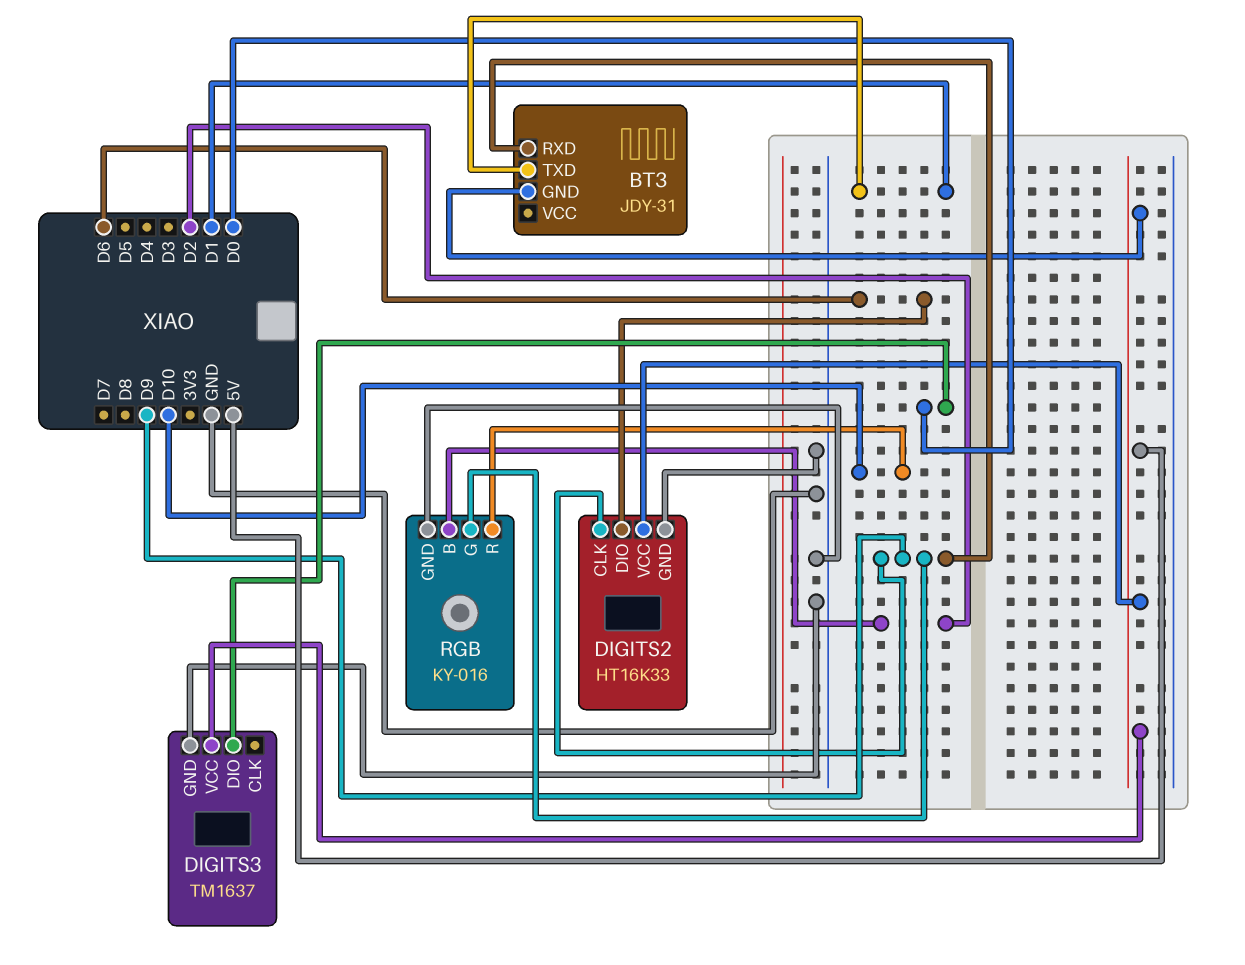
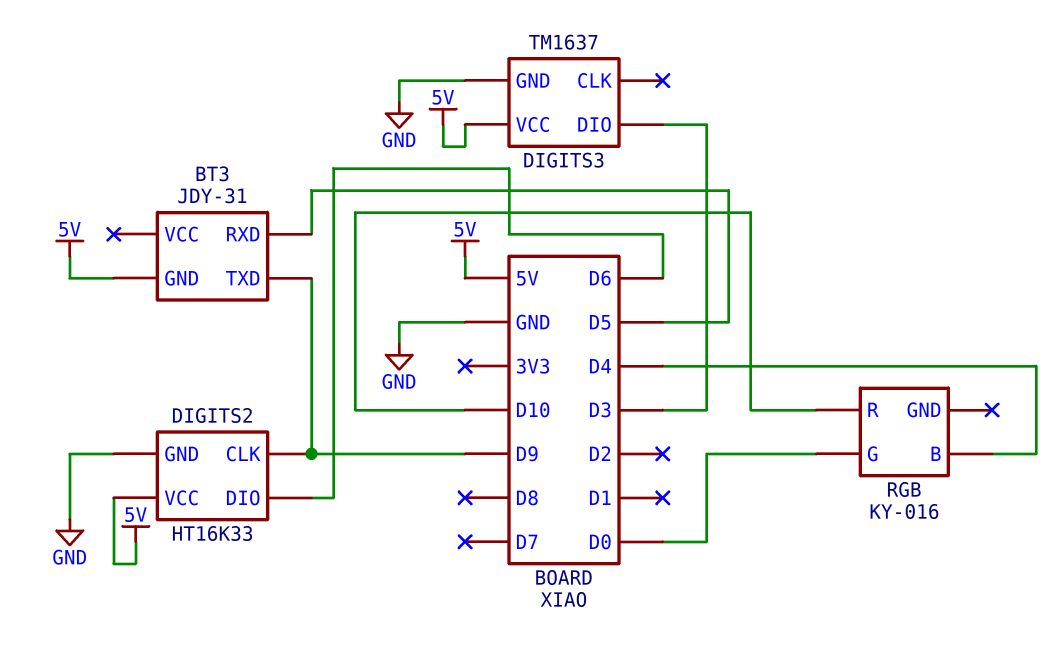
BT3 pin RXD: D9 -> D5
BT3 pin TXD: D1 -> D9
DIGITS3 pin DIO: D0 -> D3
RGB pin B: D2 -> D4
RGB pin G: D9 -> D0
RGB pin GND: GND -> none

